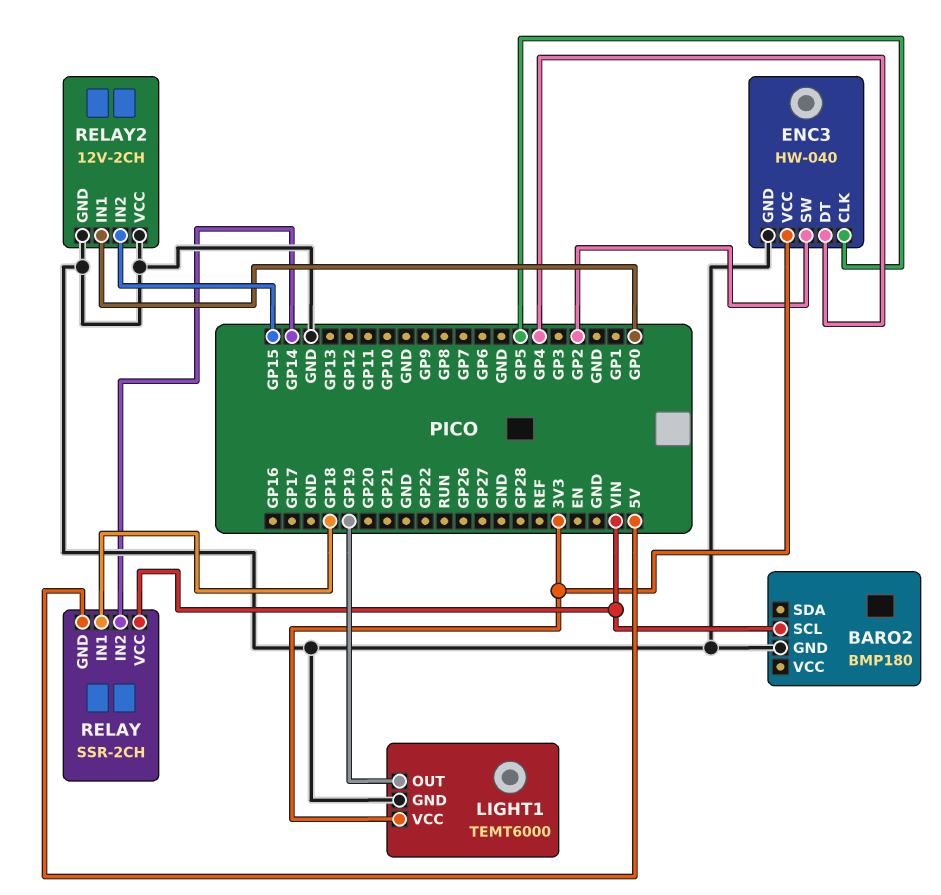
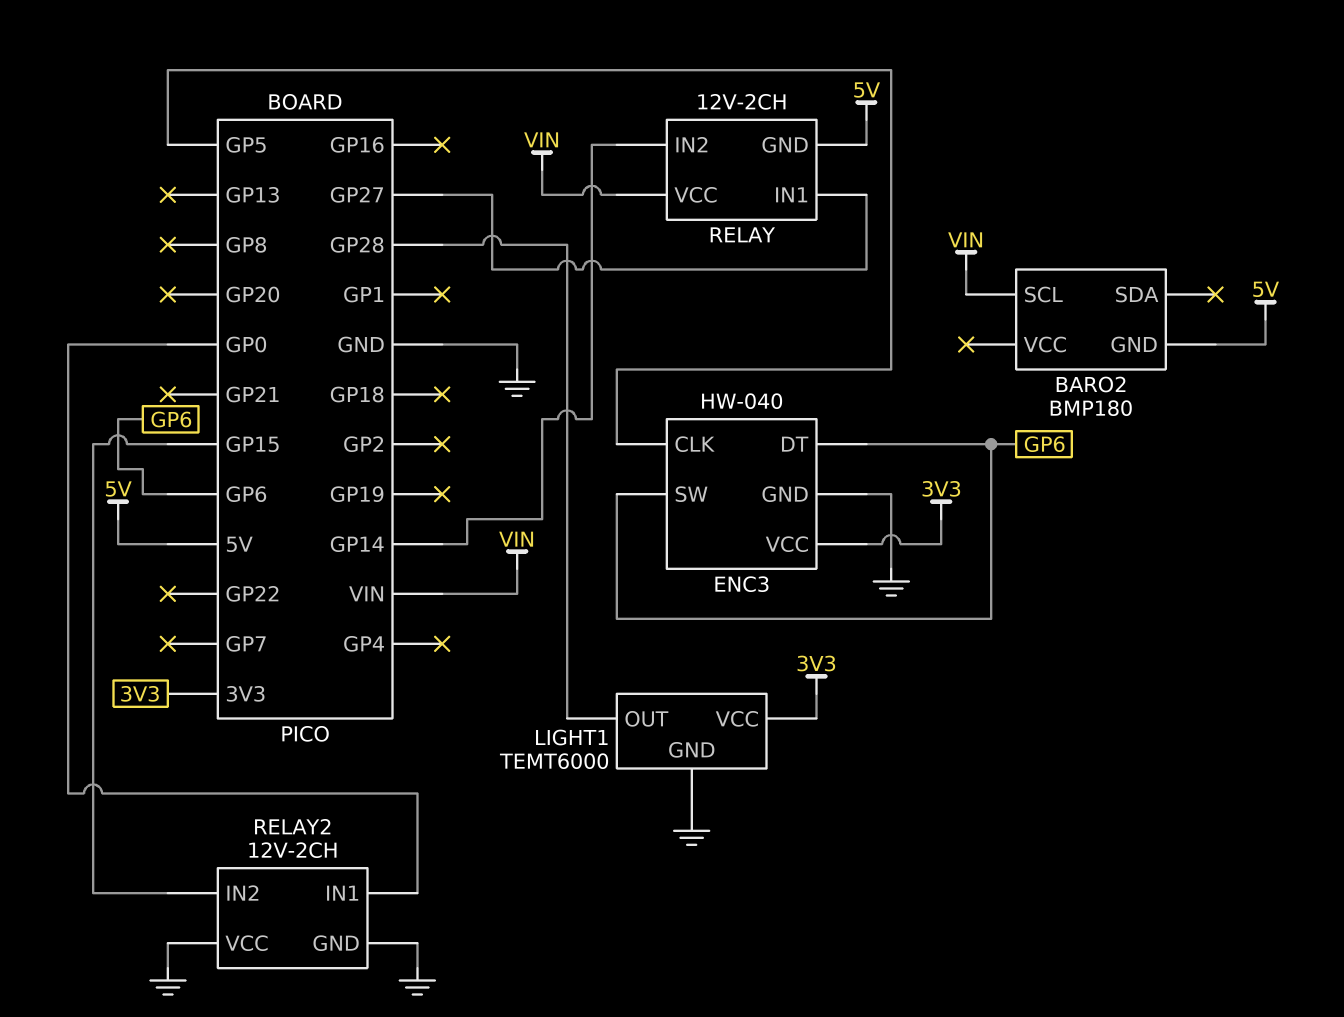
BARO2 pin GND: GND -> 5V
ENC3 pin DT: GP4 -> GP6
ENC3 pin SW: GP2 -> GP6
LIGHT1 pin OUT: GP19 -> GP28
RELAY: SSR-2CH -> 12V-2CH
RELAY pin IN1: GP18 -> GP27

